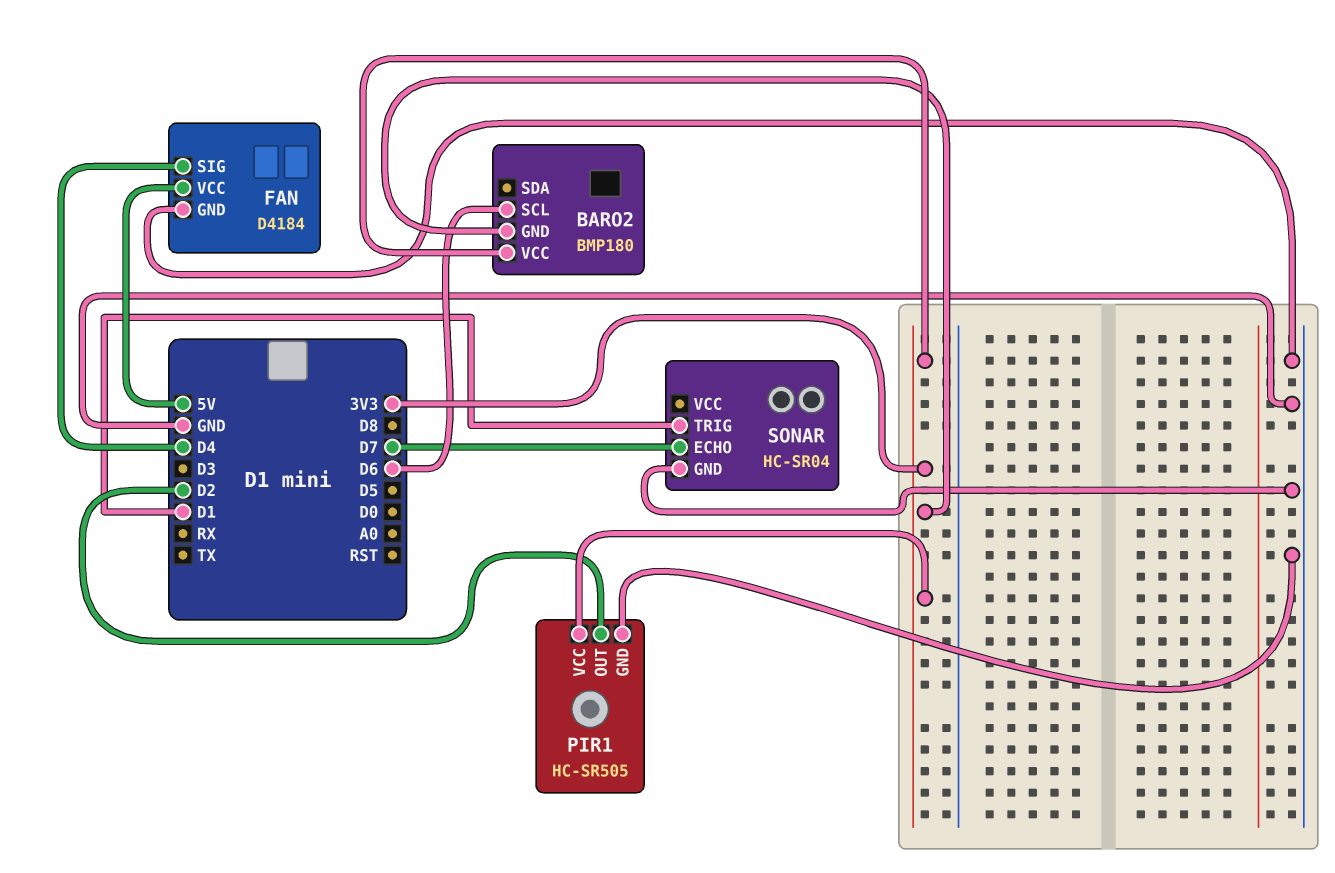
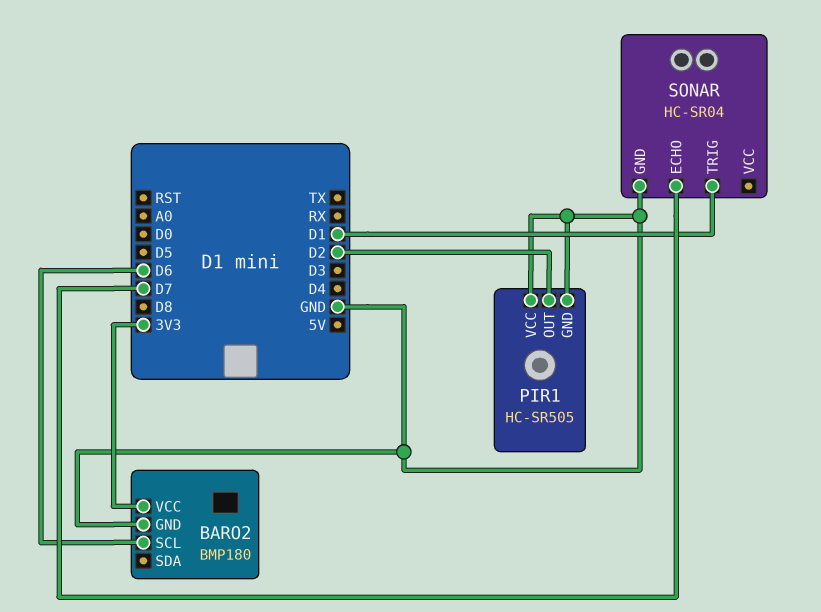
BARO2 pin GND: 3V3 -> GND
FAN: D4184 -> none
FAN pin GND: GND -> none
FAN pin SIG: D4 -> none
FAN pin VCC: 5V -> none
PIR1 pin VCC: 3V3 -> GND

